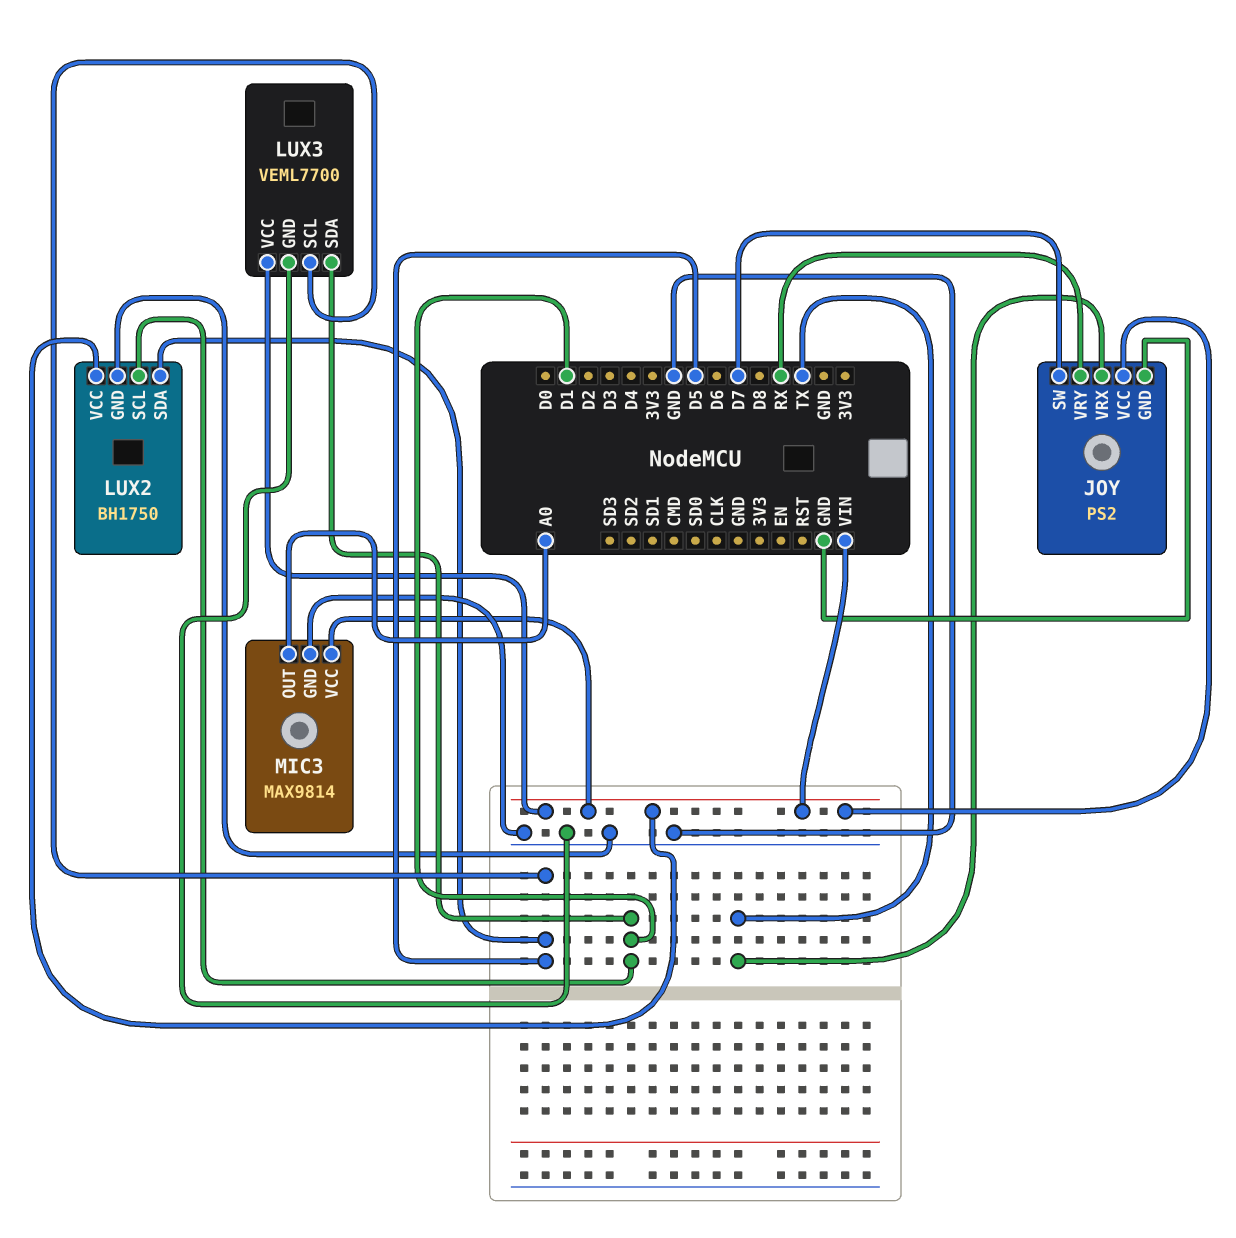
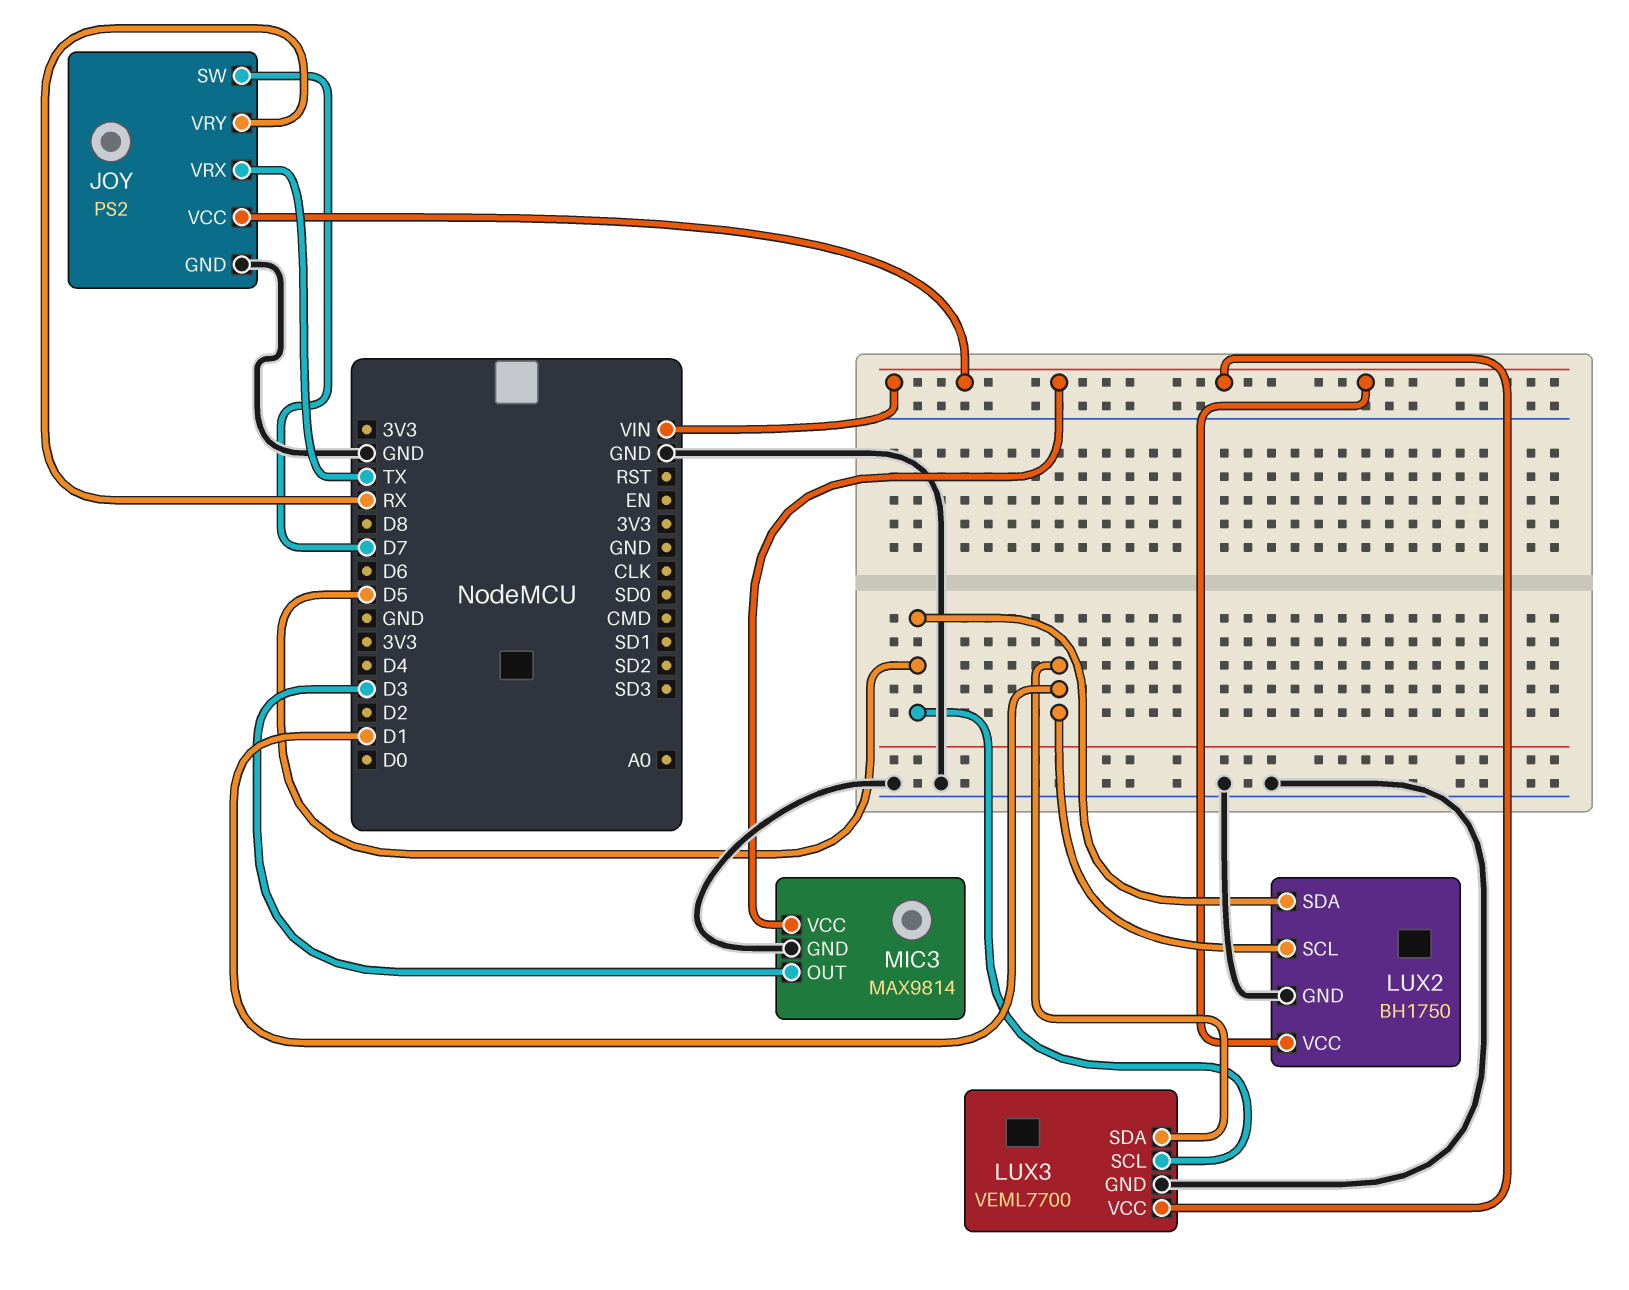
MIC3 pin OUT: A0 -> D3

